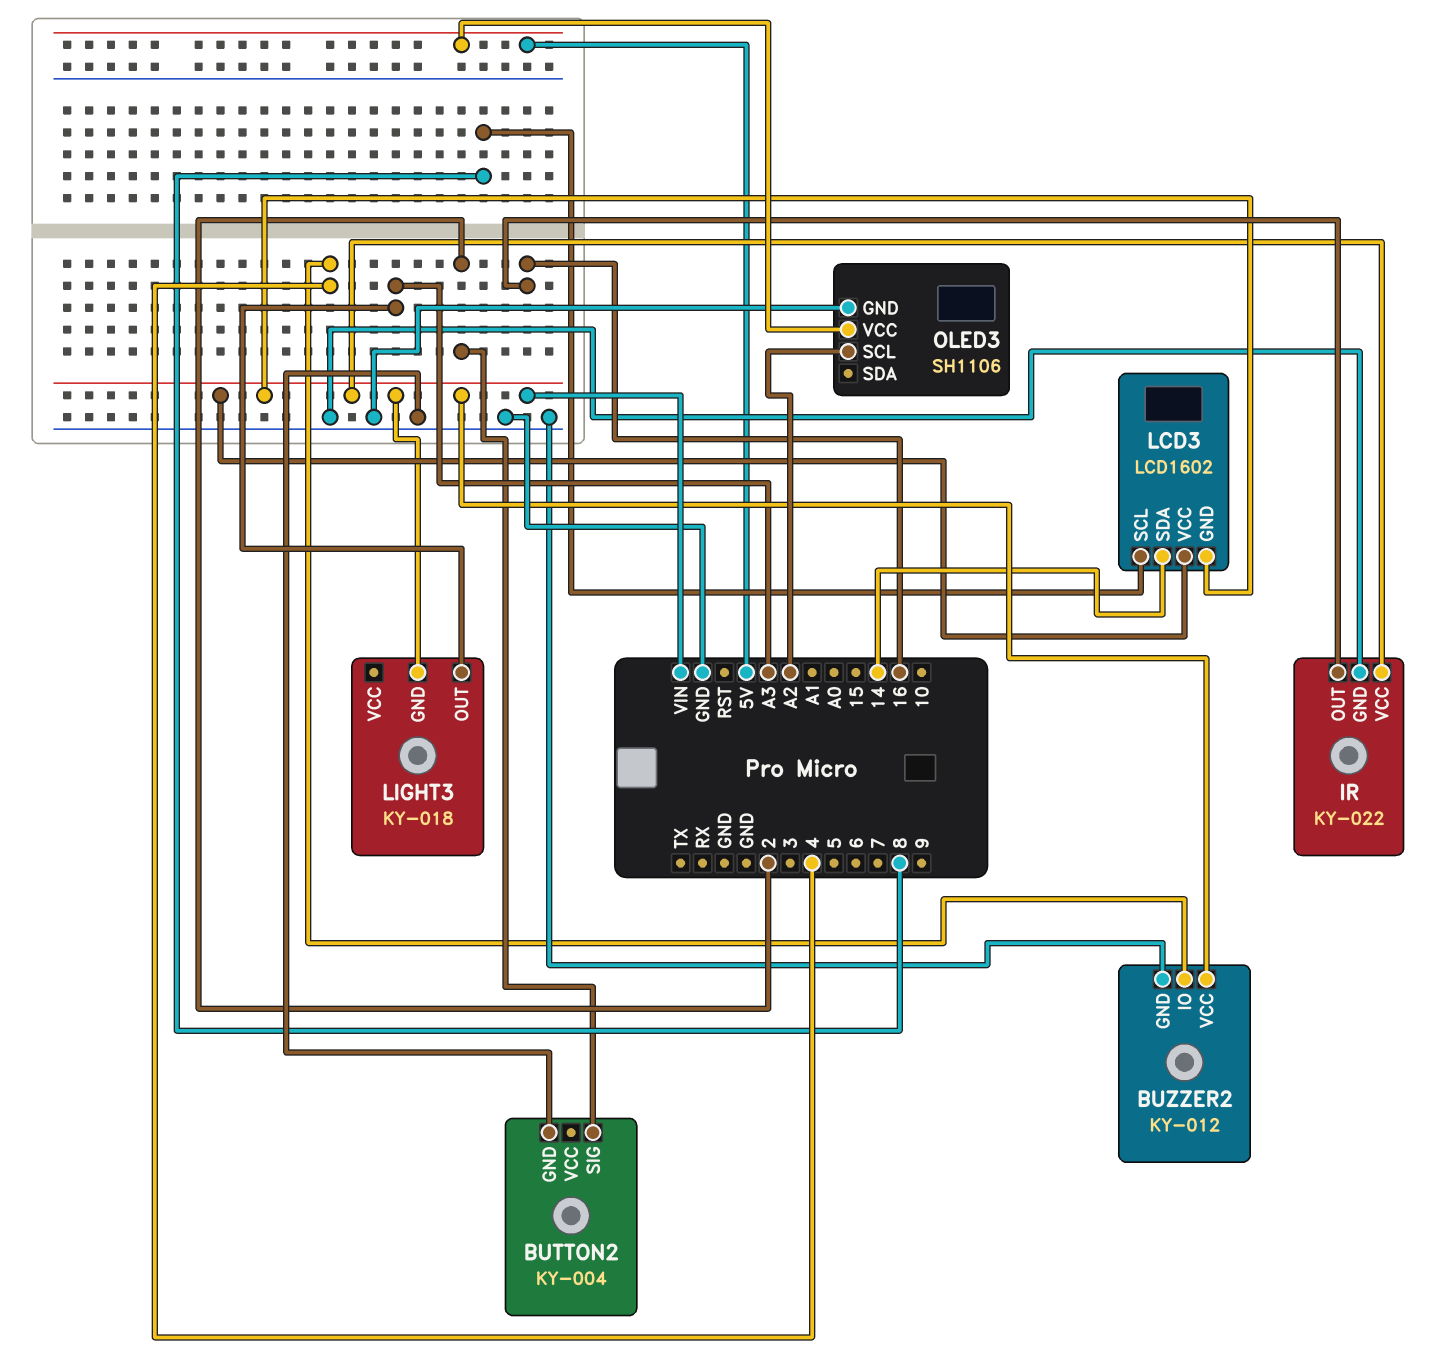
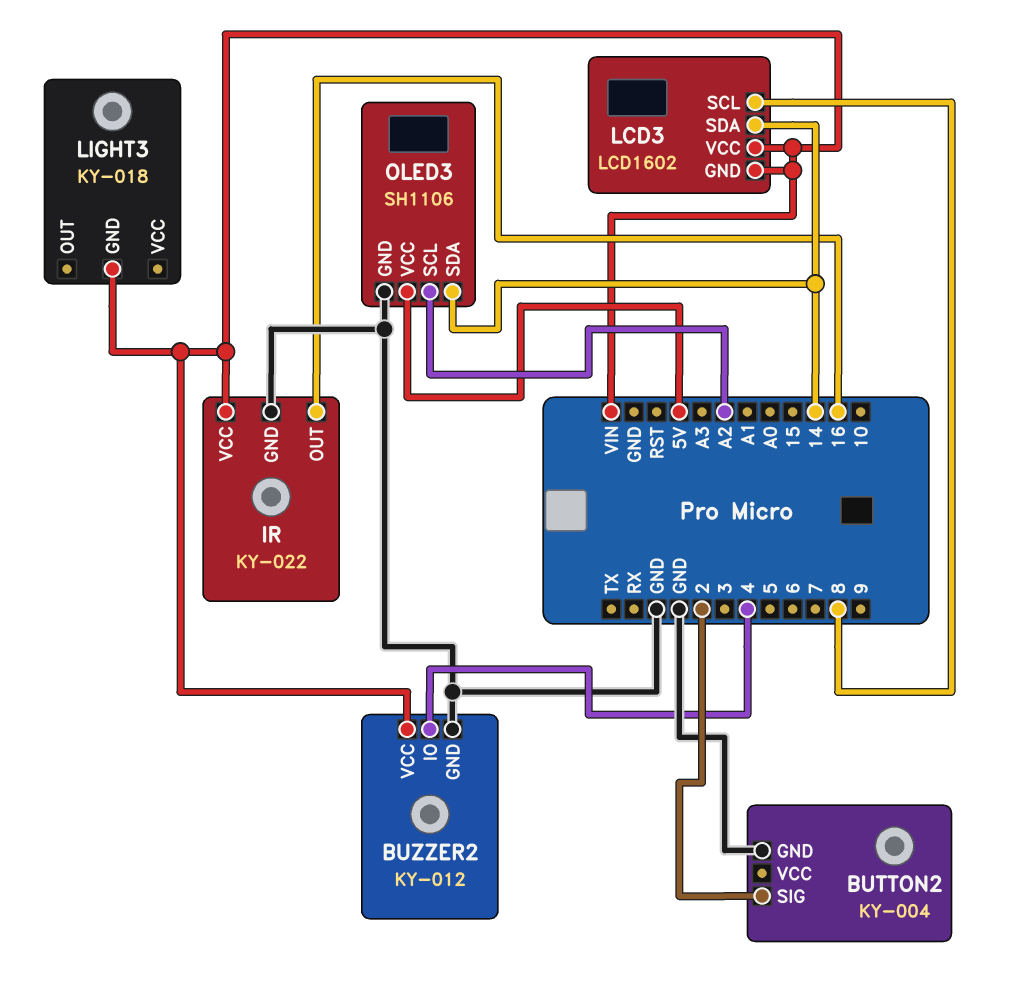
LIGHT3 pin OUT: A3 -> none
OLED3 pin SDA: none -> 14

